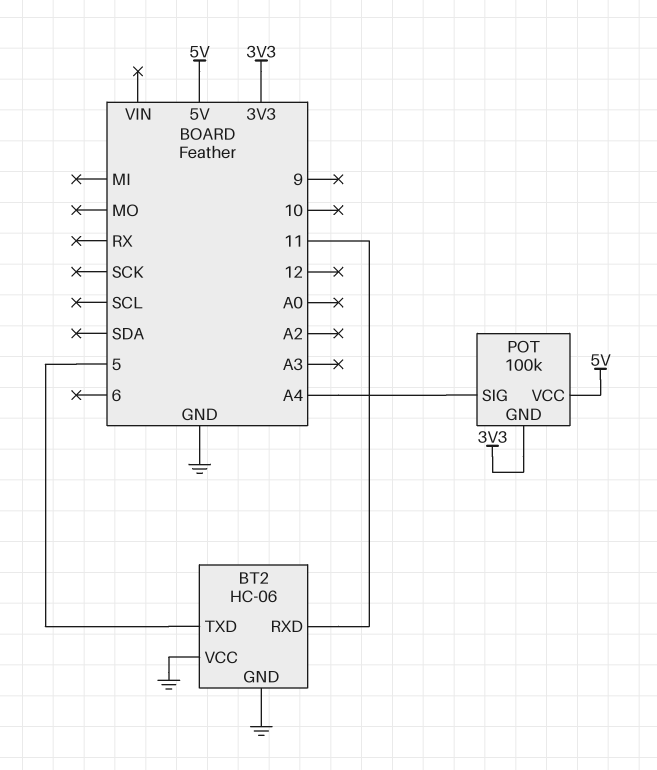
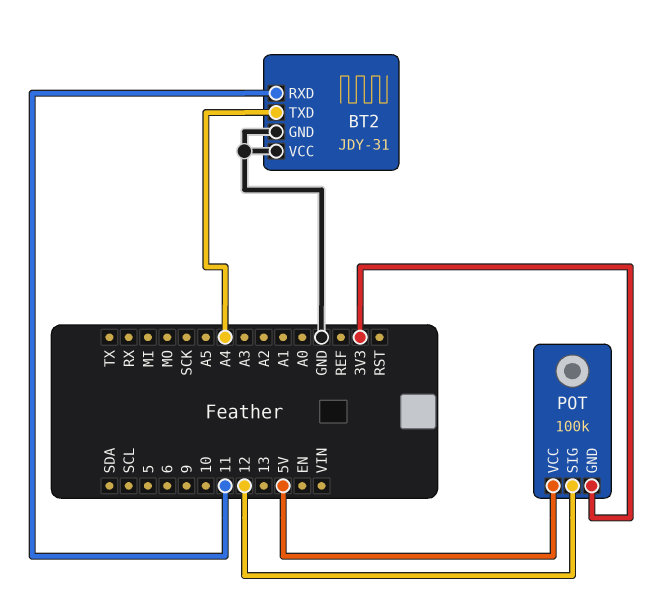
BT2: HC-06 -> JDY-31
BT2 pin TXD: 5 -> A4
POT pin SIG: A4 -> 12

